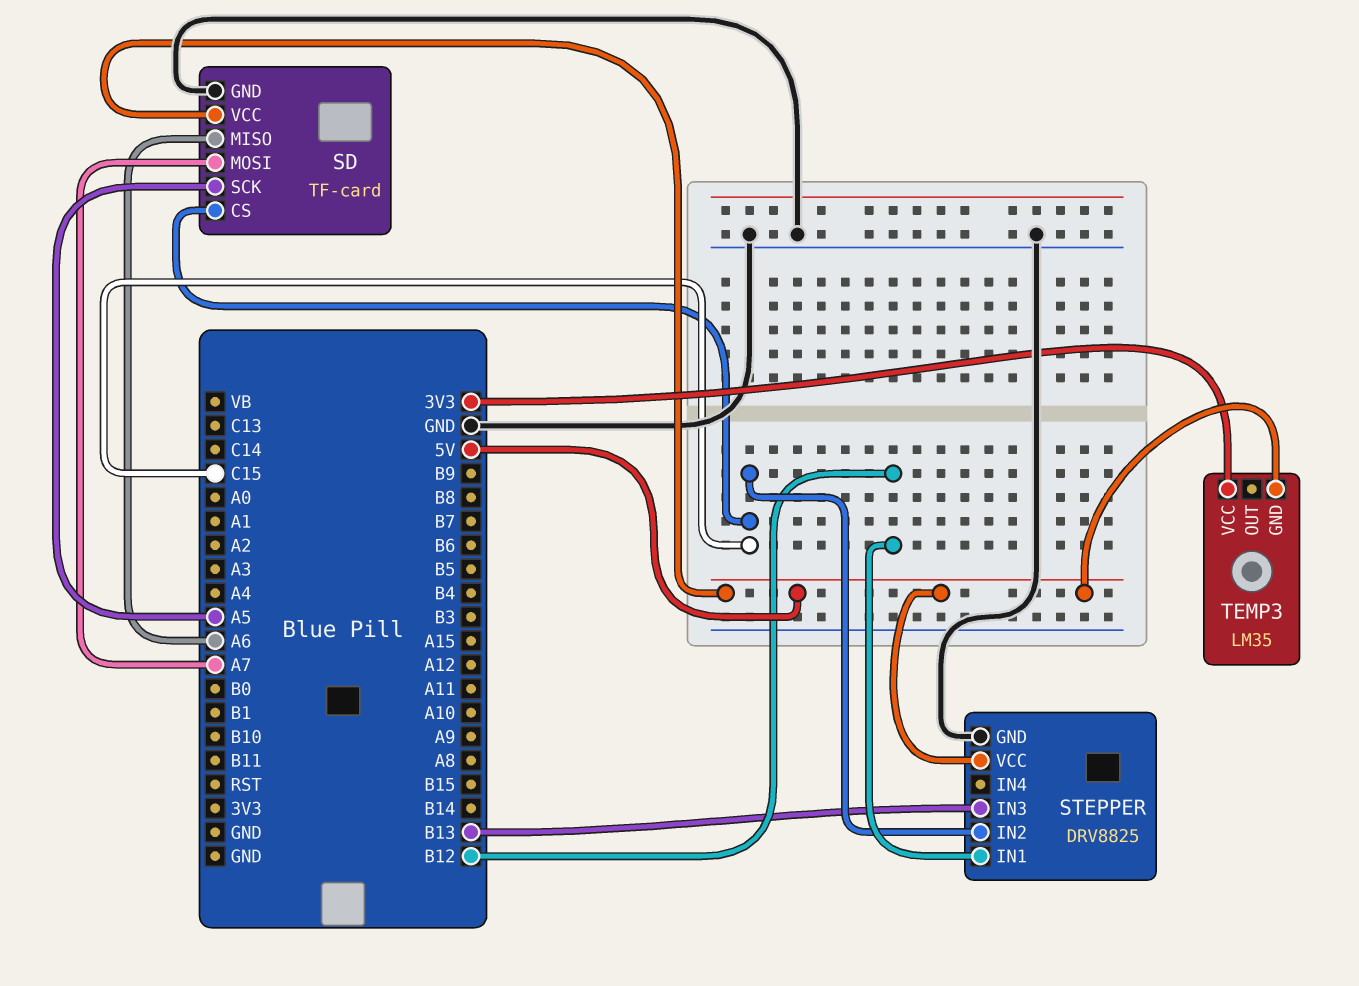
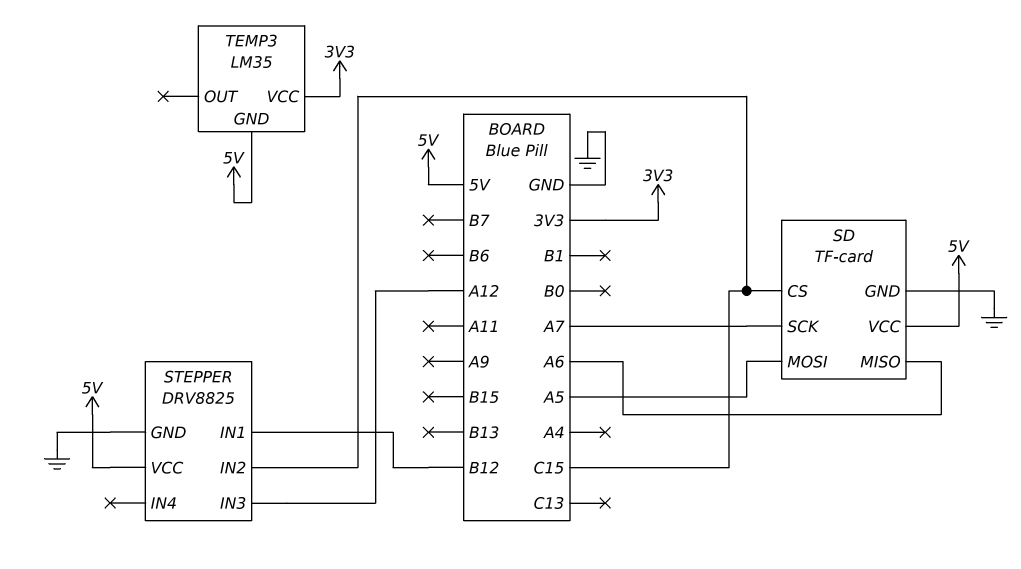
SD pin MOSI: A7 -> A5
SD pin SCK: A5 -> A7
STEPPER pin IN3: B13 -> A12

